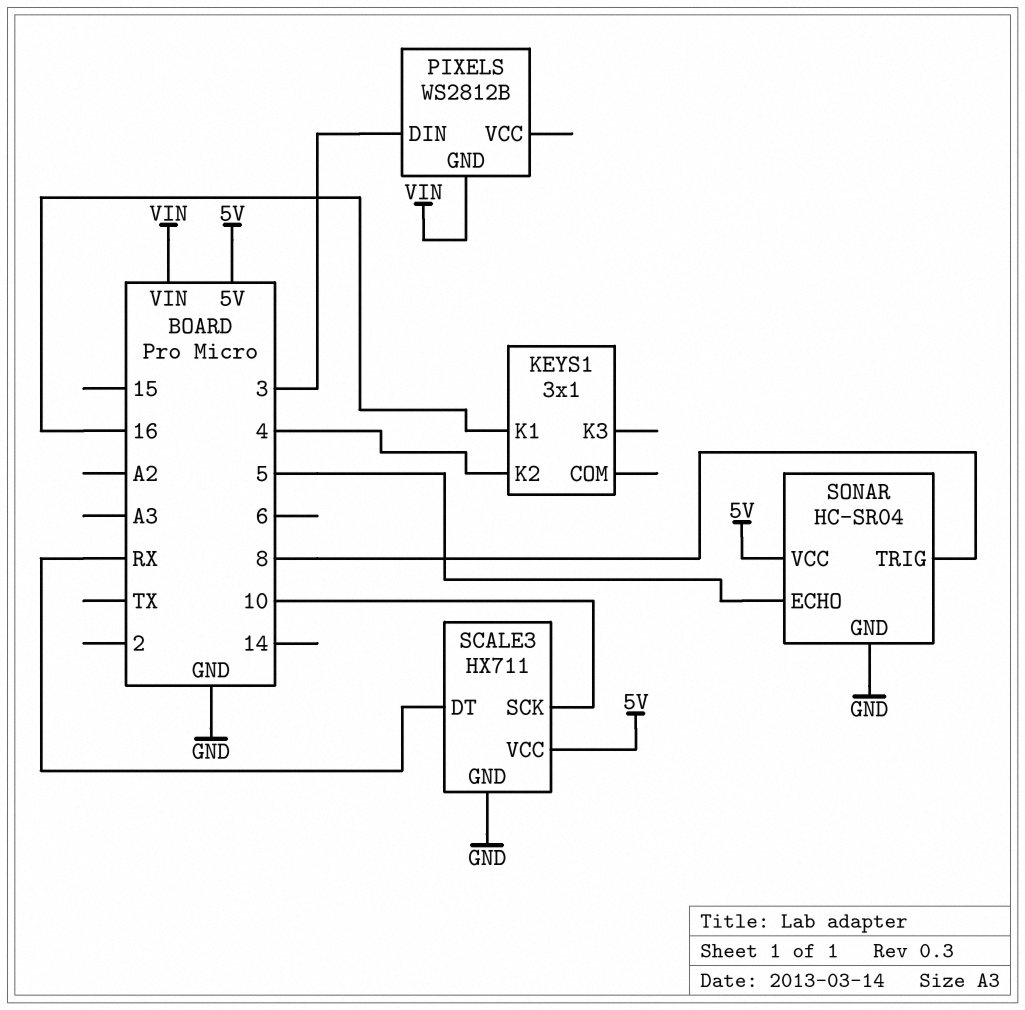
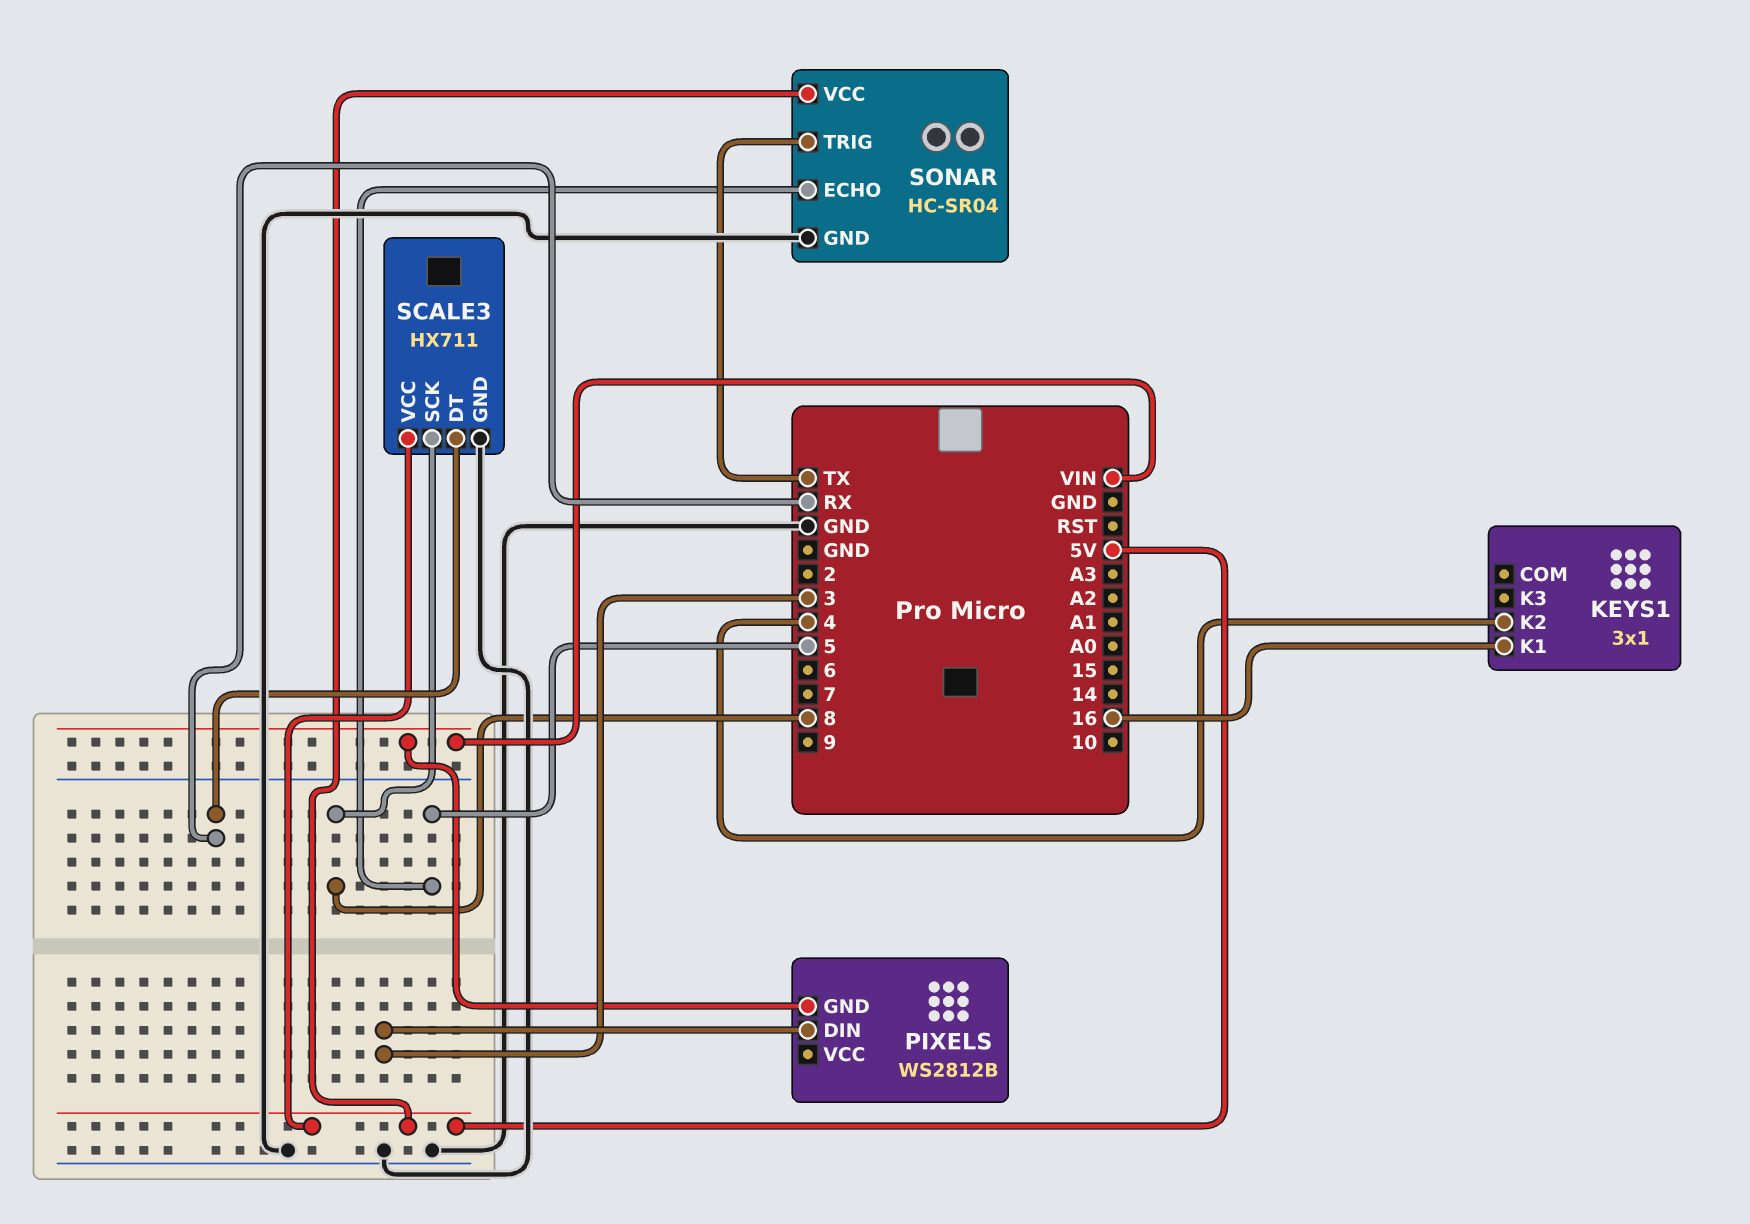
SCALE3 pin SCK: 10 -> 8
SONAR pin TRIG: 8 -> TX

